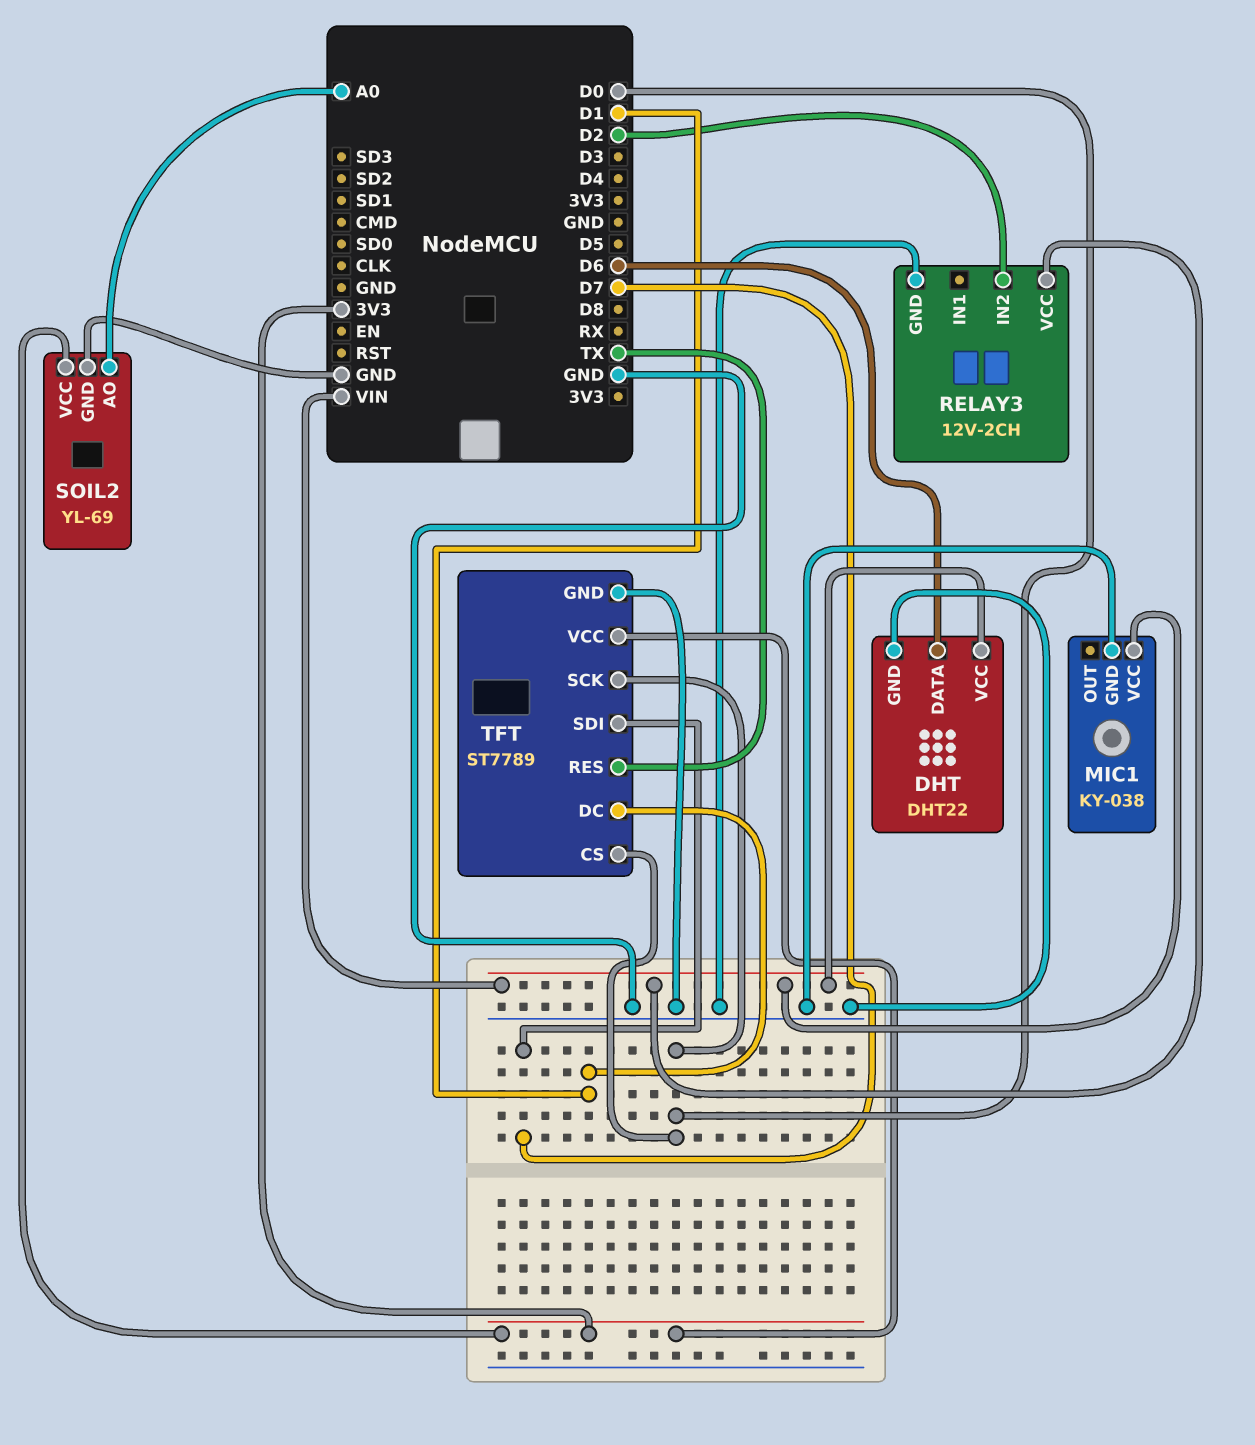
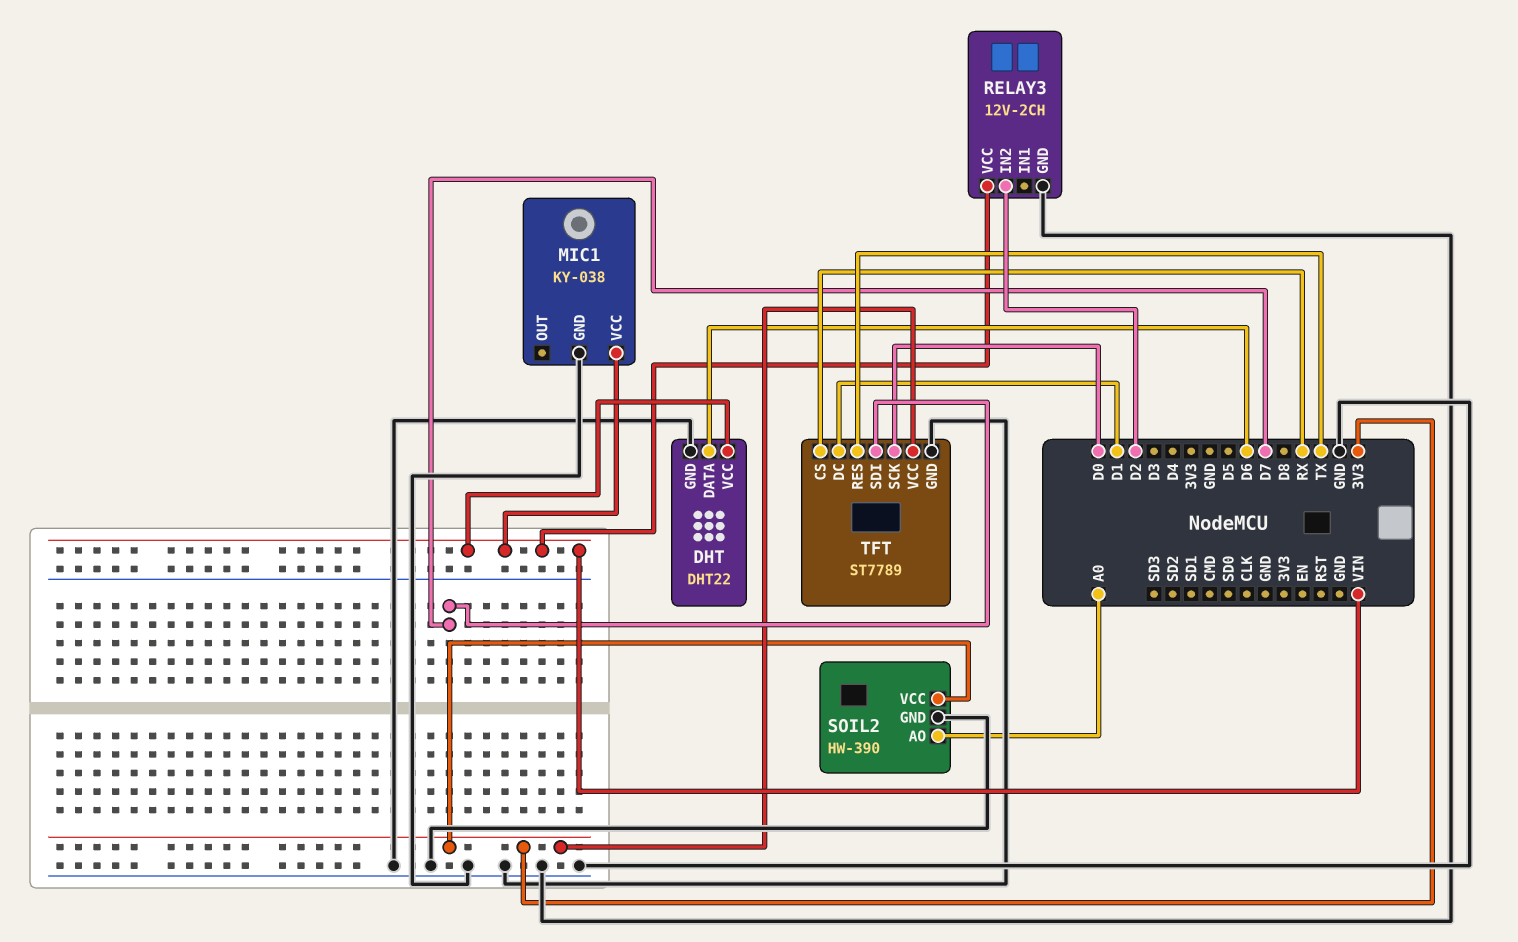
SOIL2: YL-69 -> HW-390
TFT pin CS: D0 -> RX

